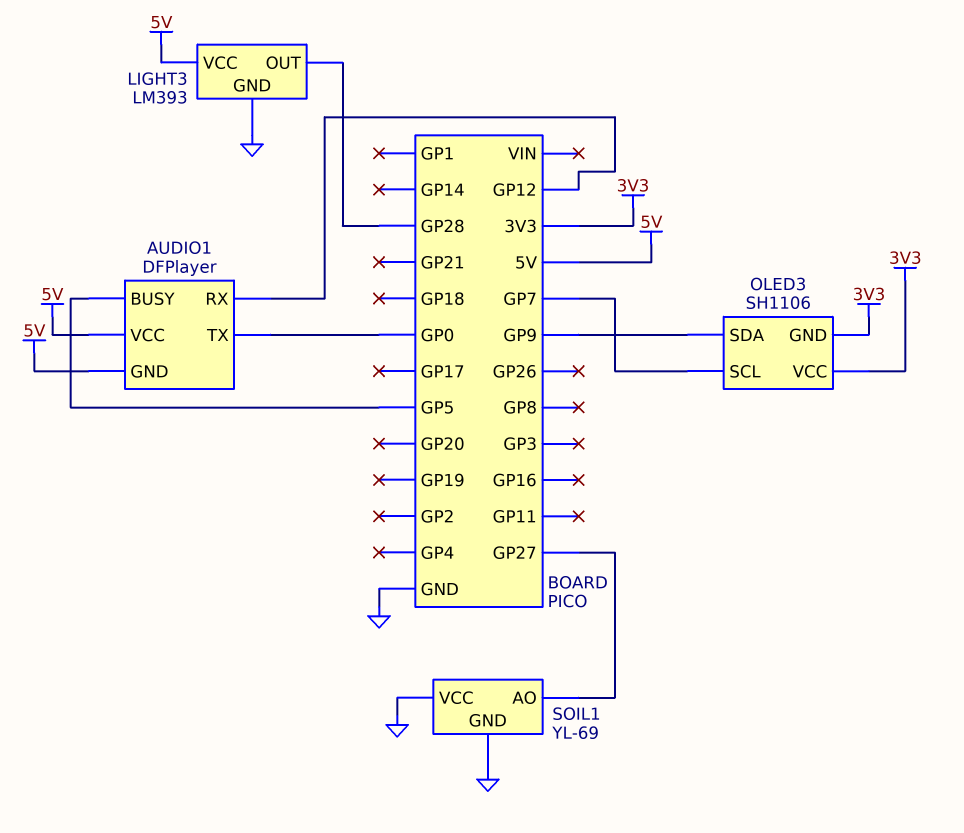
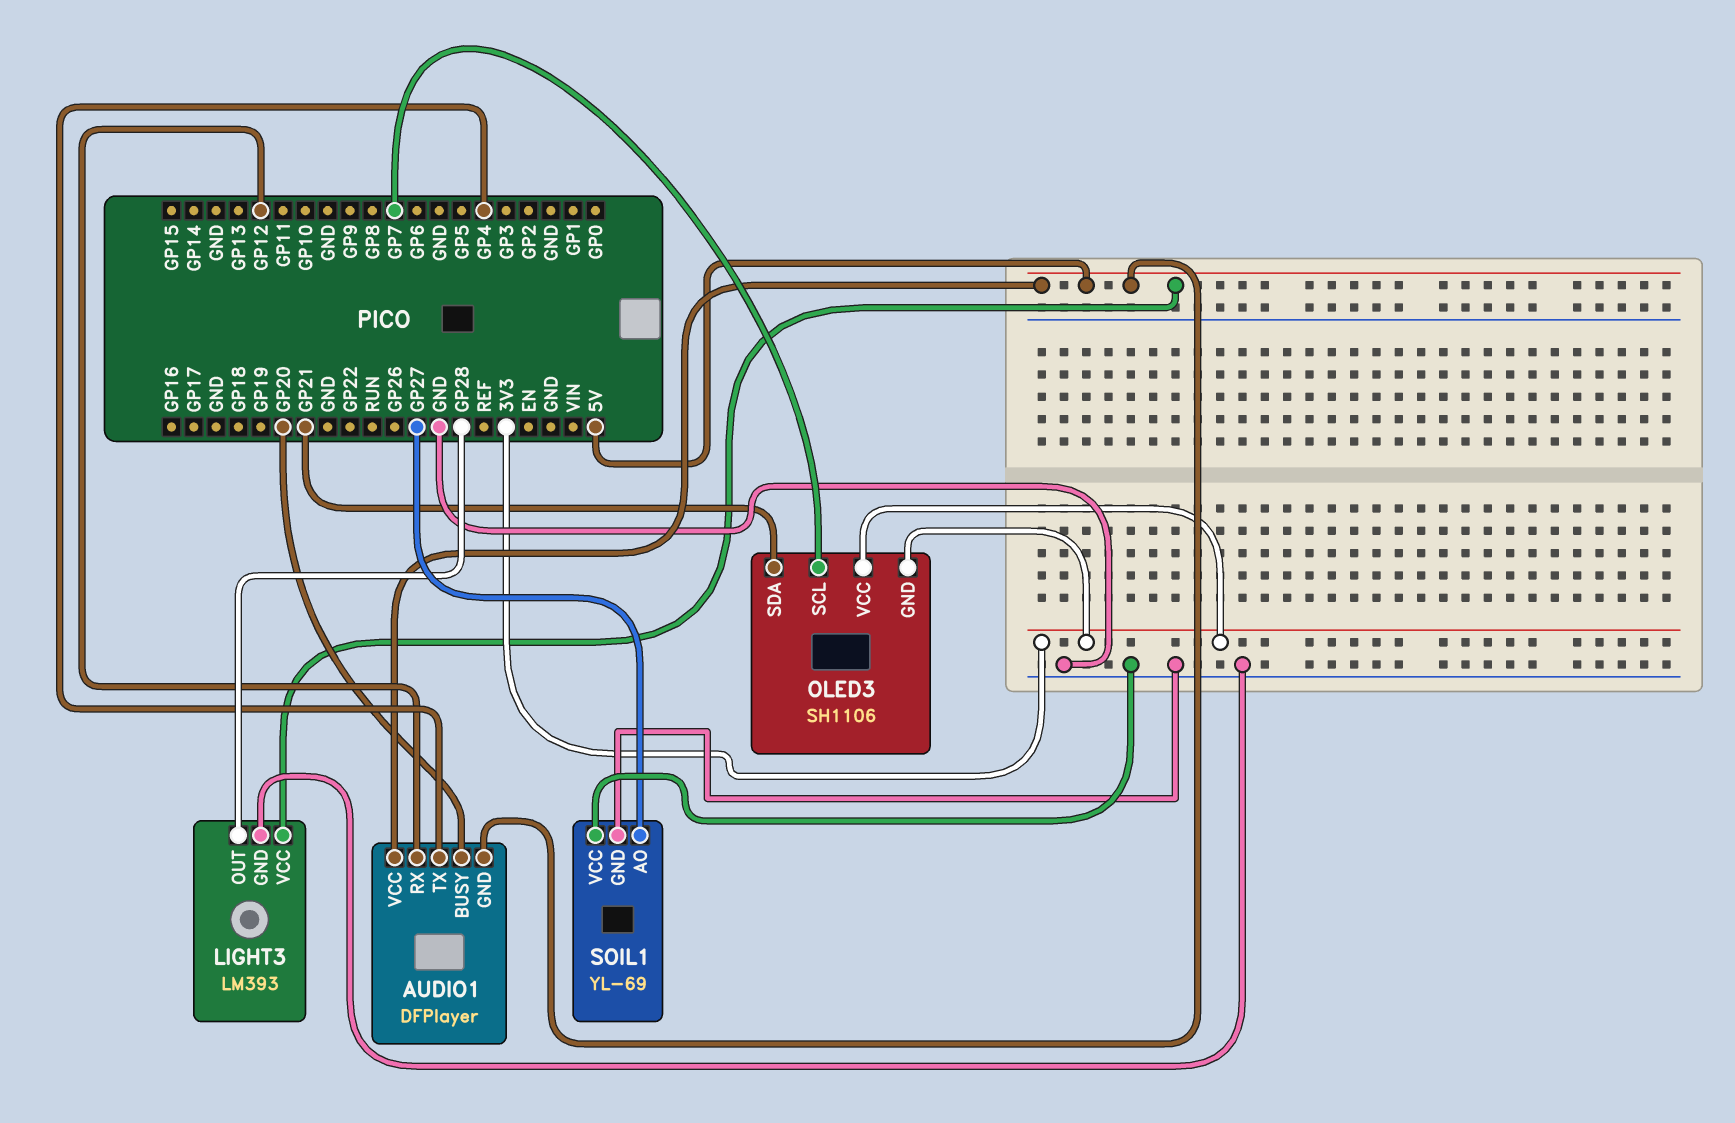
AUDIO1 pin BUSY: GP5 -> GP20
AUDIO1 pin TX: GP0 -> GP4
OLED3 pin SDA: GP9 -> GP21

